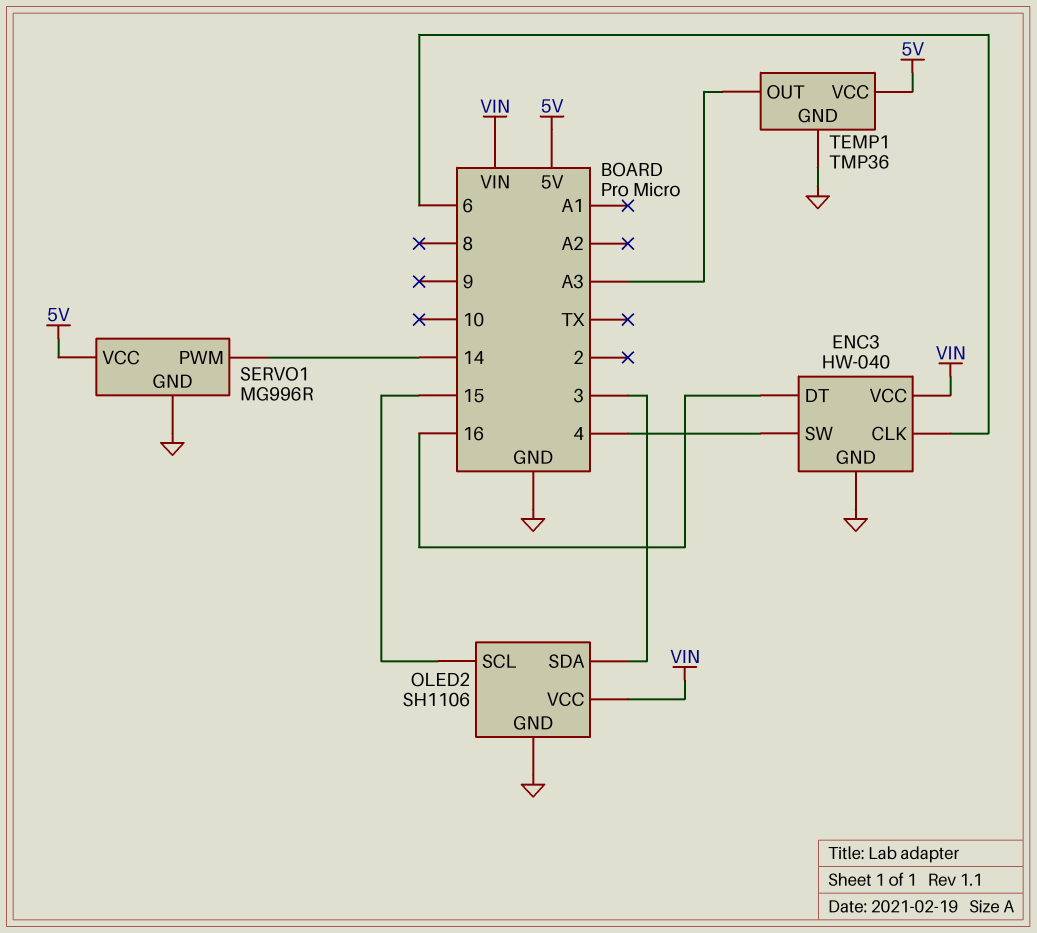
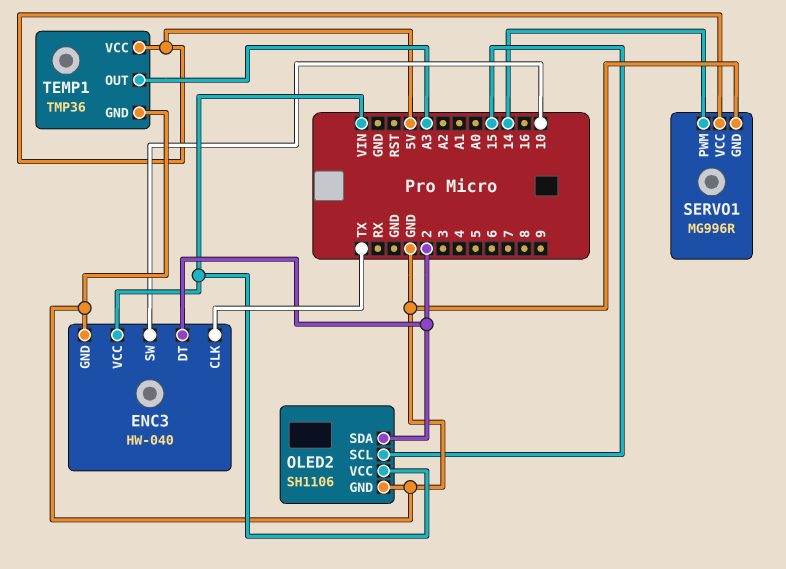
ENC3 pin CLK: 6 -> TX
ENC3 pin DT: 16 -> 2
ENC3 pin SW: 4 -> 10
OLED2 pin SDA: 3 -> 2

